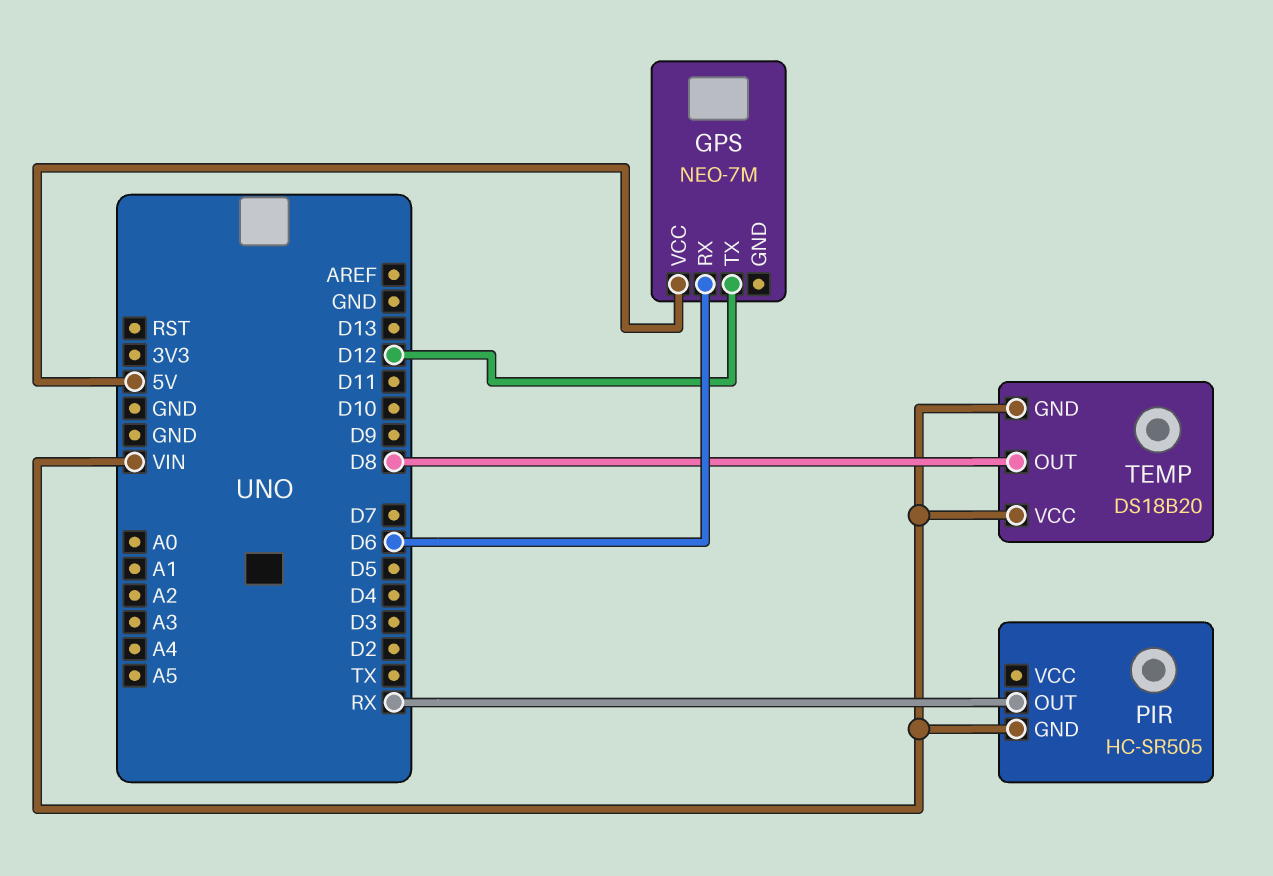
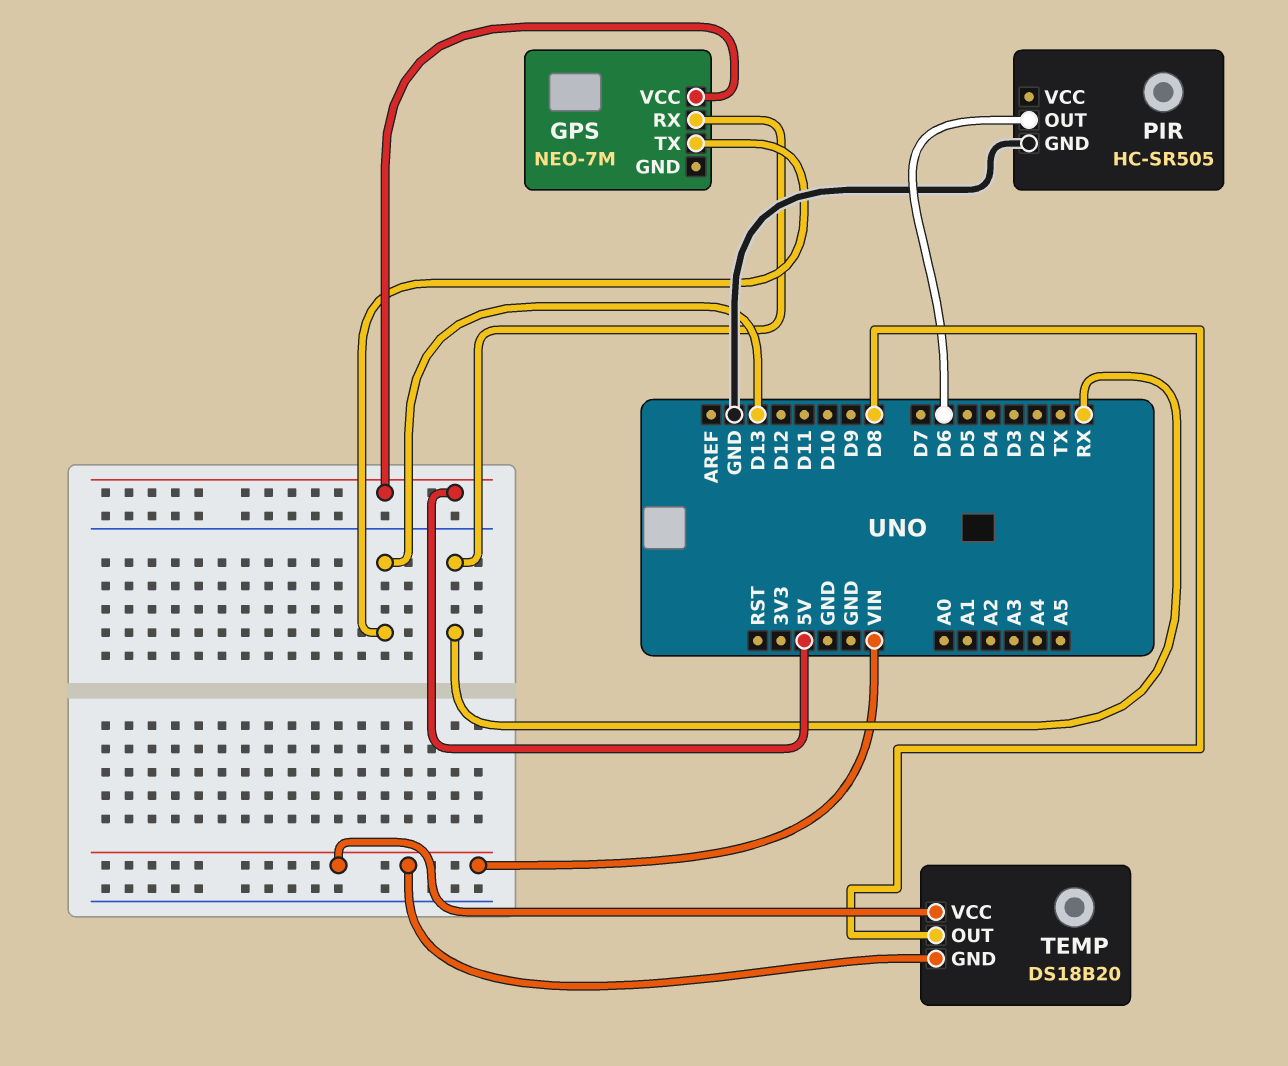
GPS pin RX: D6 -> RX
GPS pin TX: D12 -> D13
PIR pin GND: VIN -> GND
PIR pin OUT: RX -> D6

